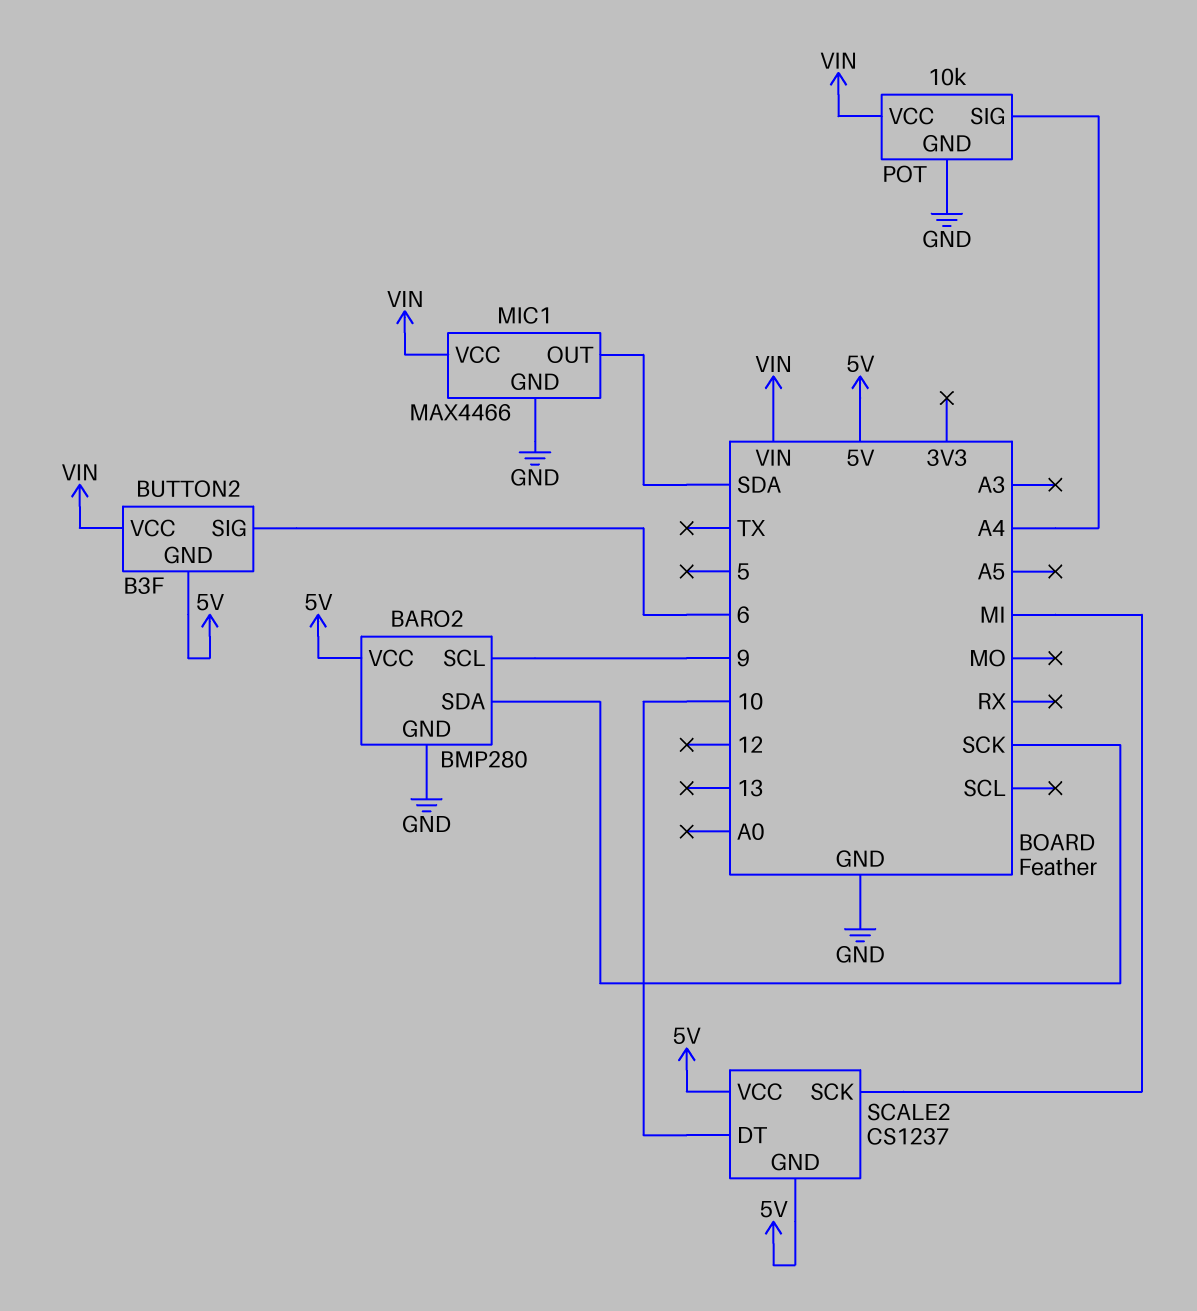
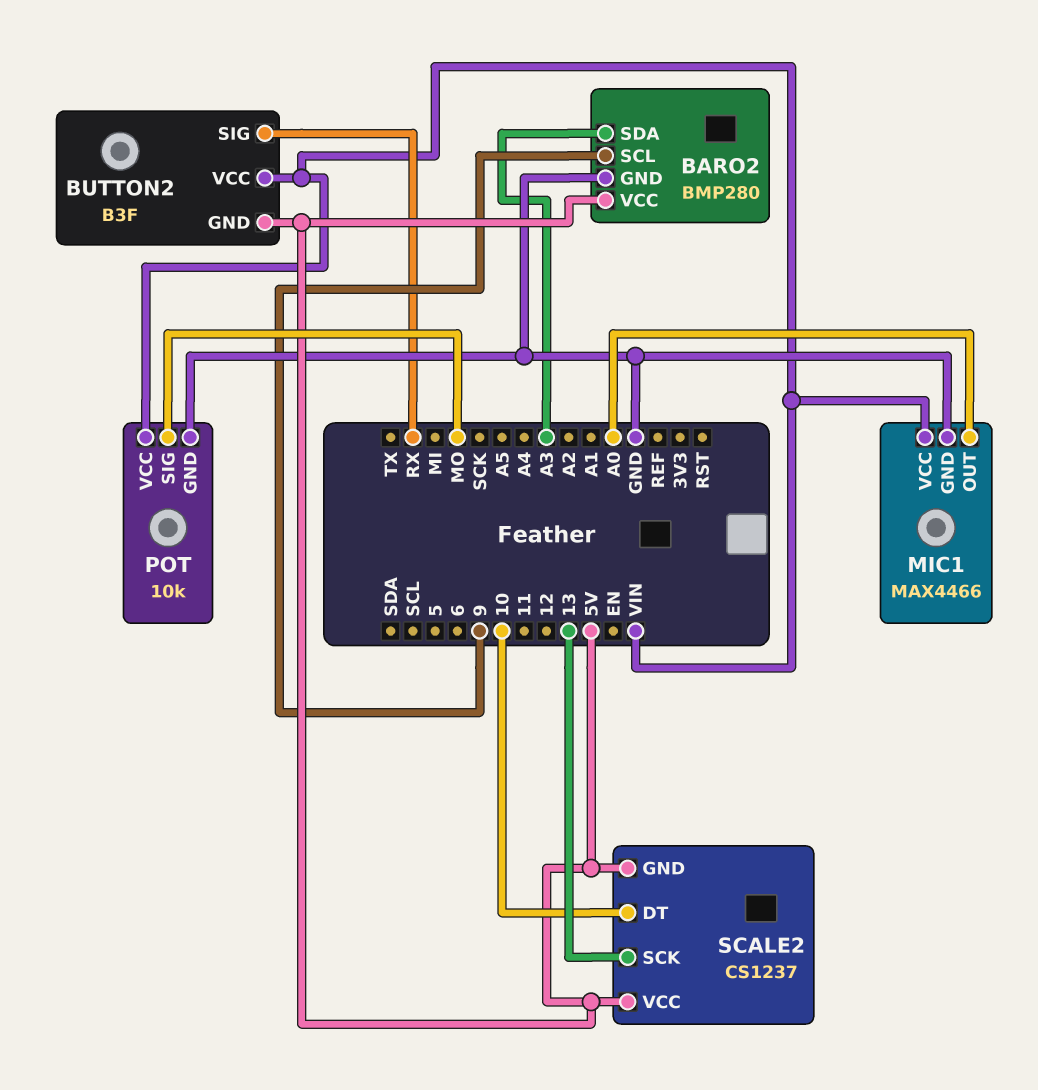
BARO2 pin SDA: SCK -> A3
BUTTON2 pin SIG: 6 -> RX
MIC1 pin OUT: SDA -> A0
POT pin SIG: A4 -> MO
SCALE2 pin SCK: MI -> 13

